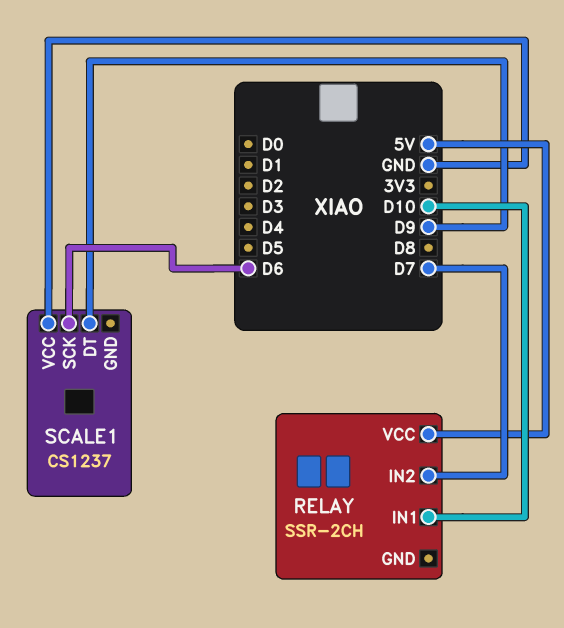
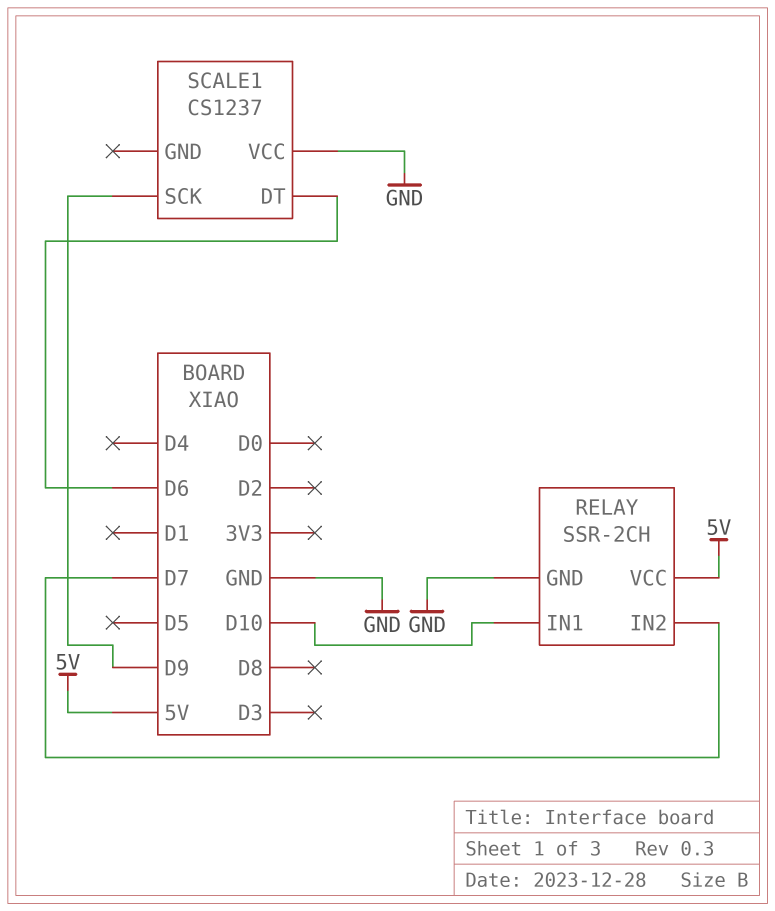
RELAY pin GND: none -> GND
SCALE1 pin DT: D9 -> D6
SCALE1 pin SCK: D6 -> D9

